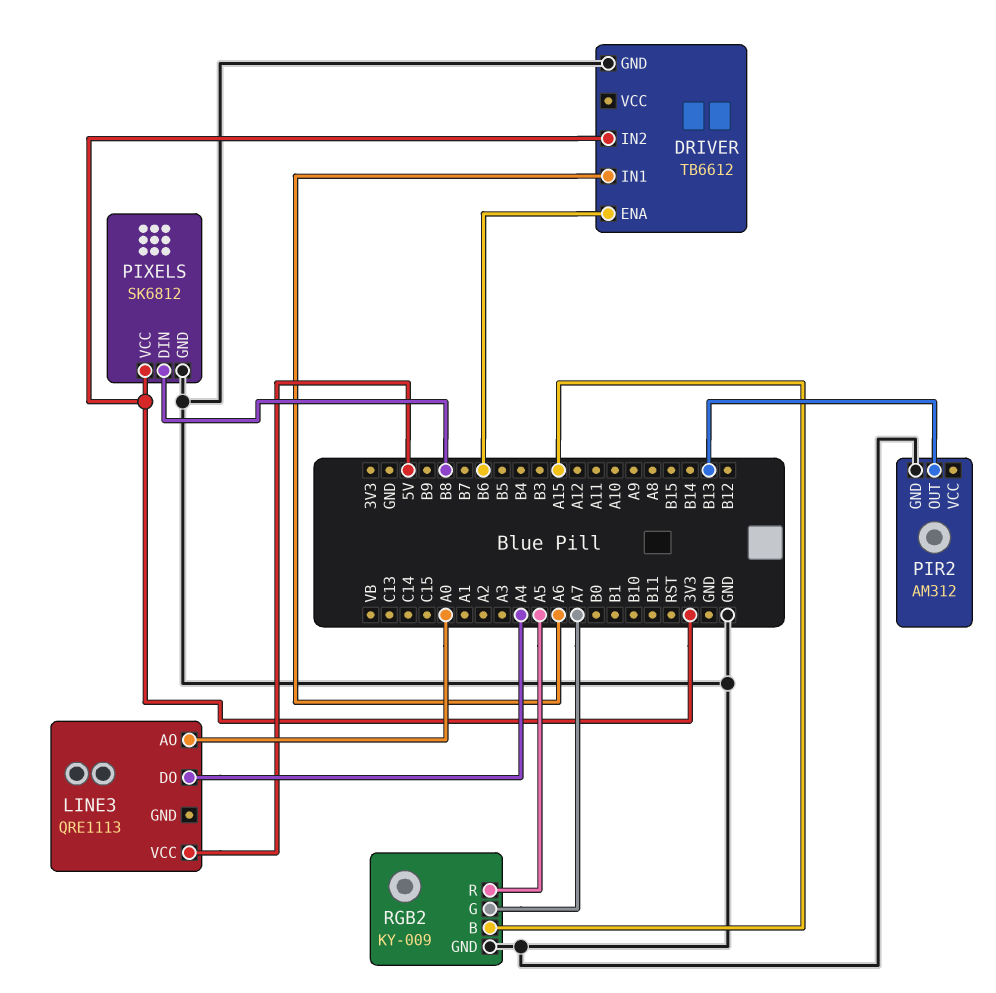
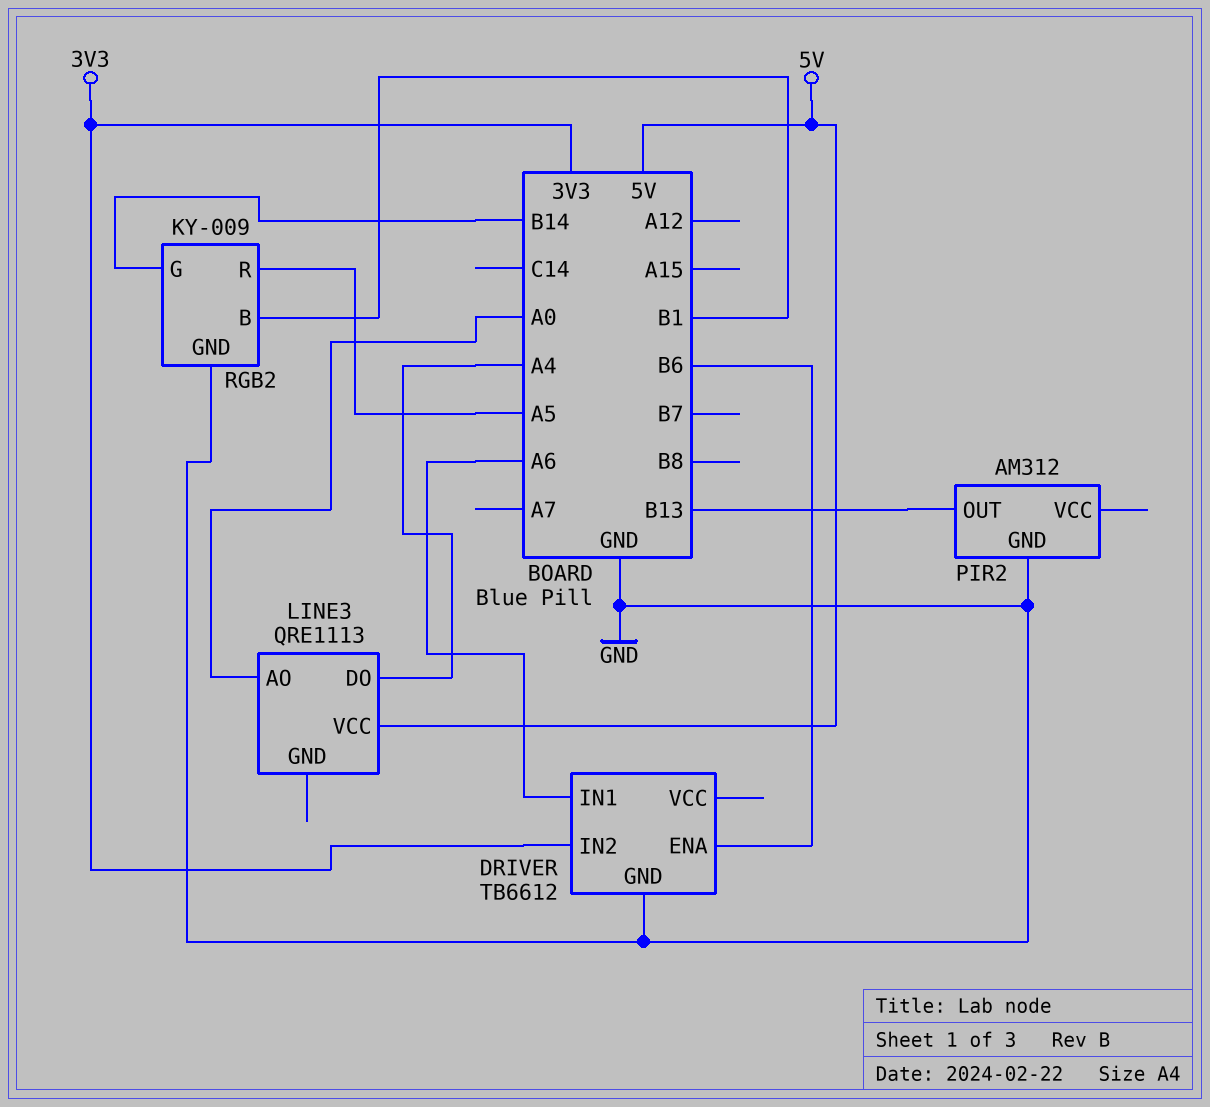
PIXELS: SK6812 -> none
PIXELS pin DIN: B8 -> none
PIXELS pin GND: GND -> none
PIXELS pin VCC: 3V3 -> none
RGB2 pin B: A15 -> B1
RGB2 pin G: A7 -> B14

